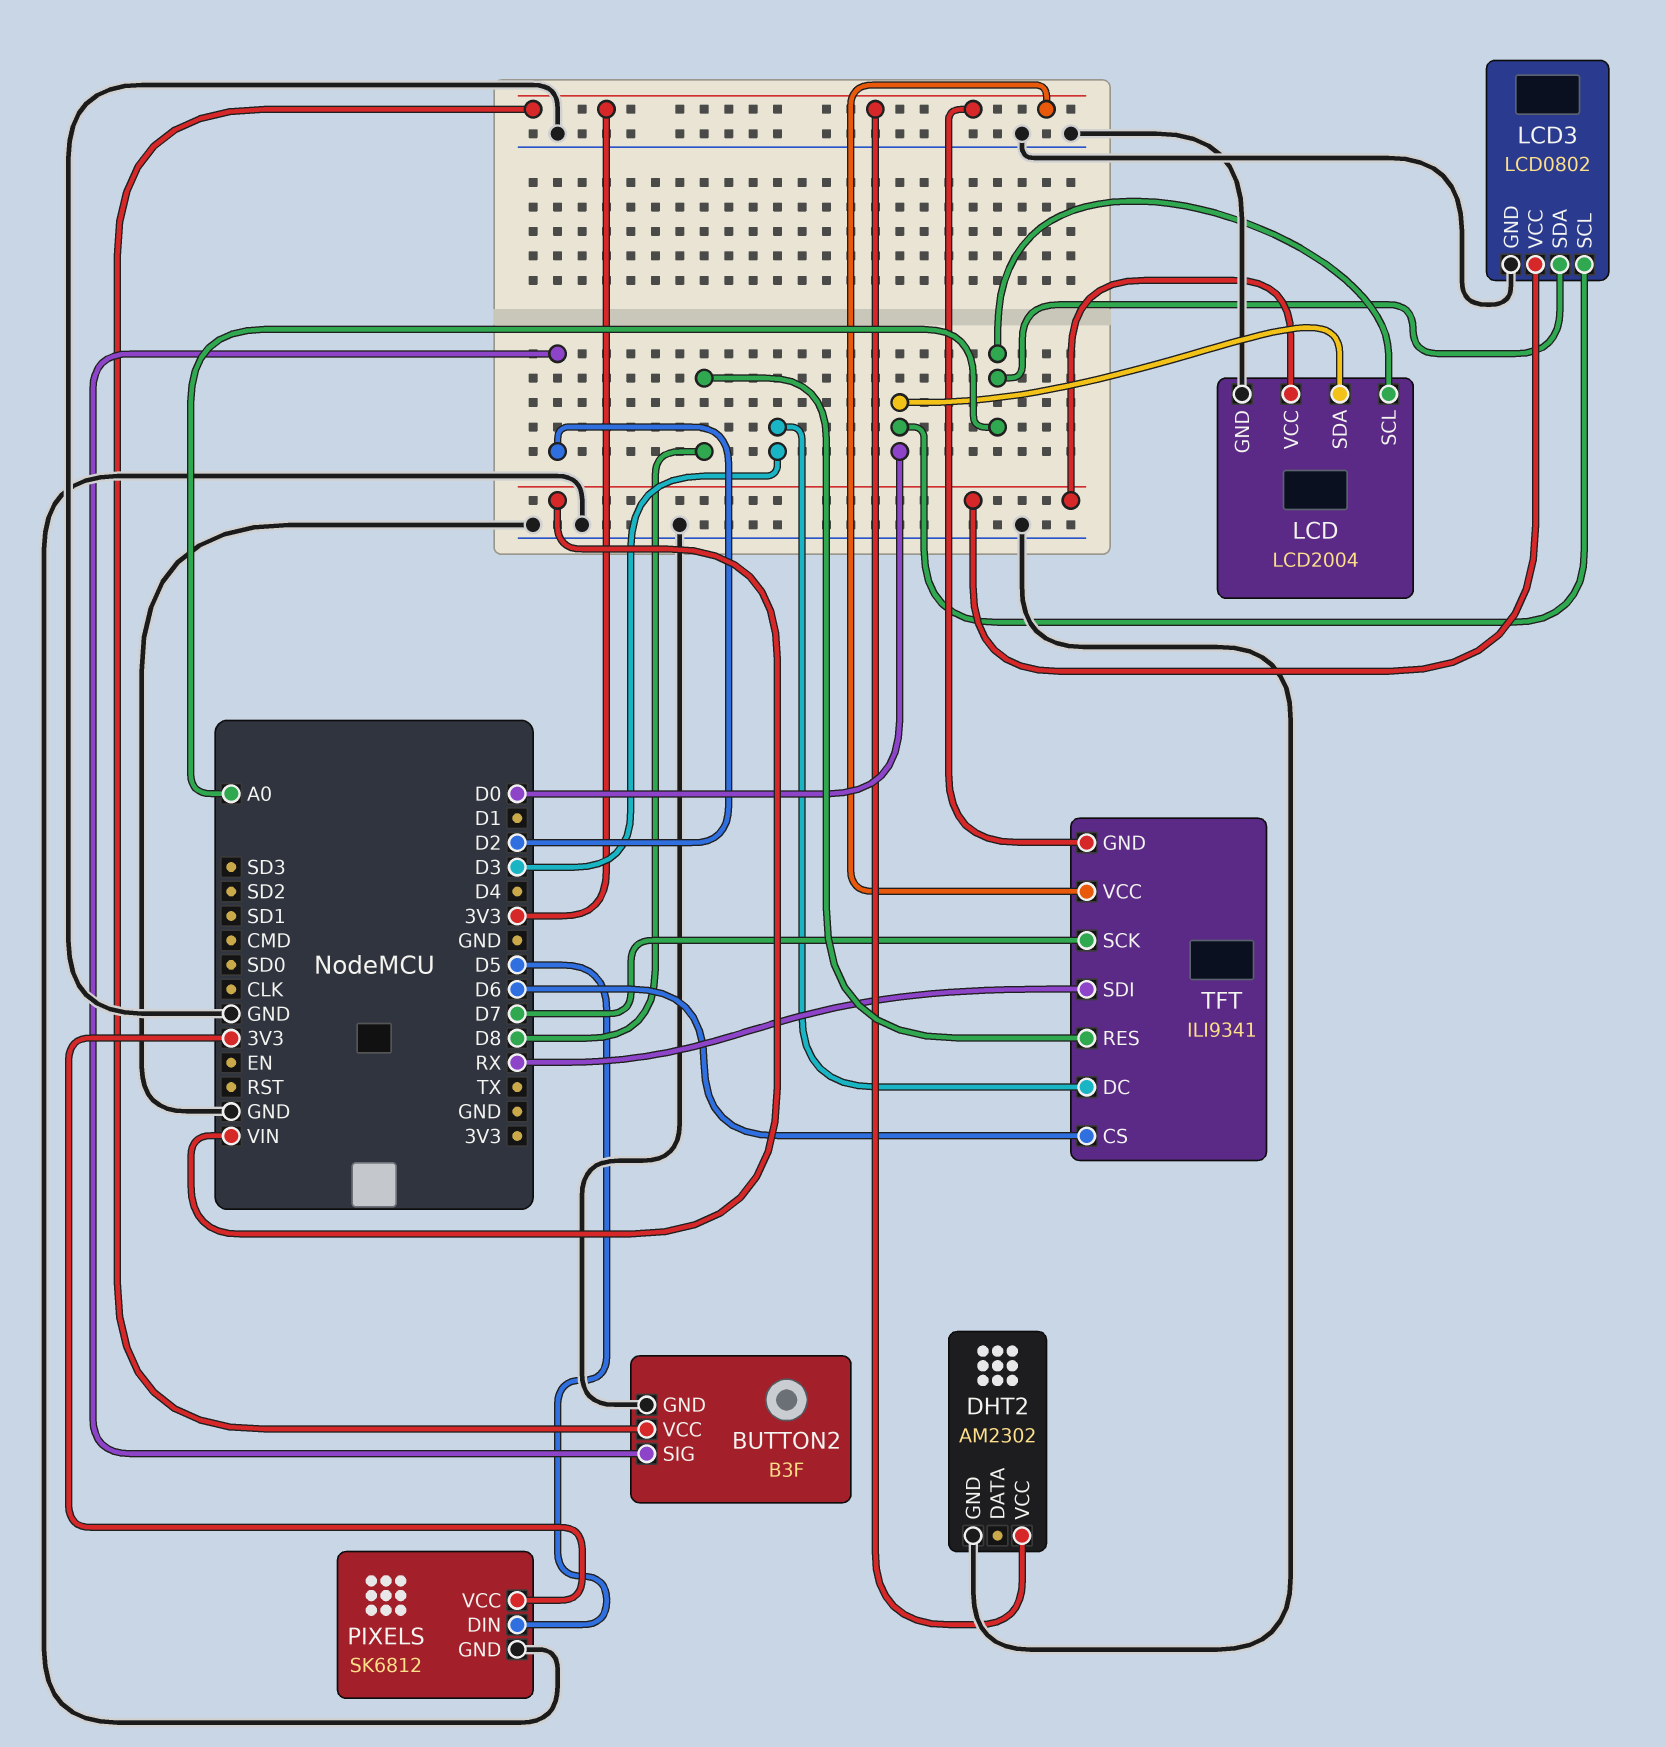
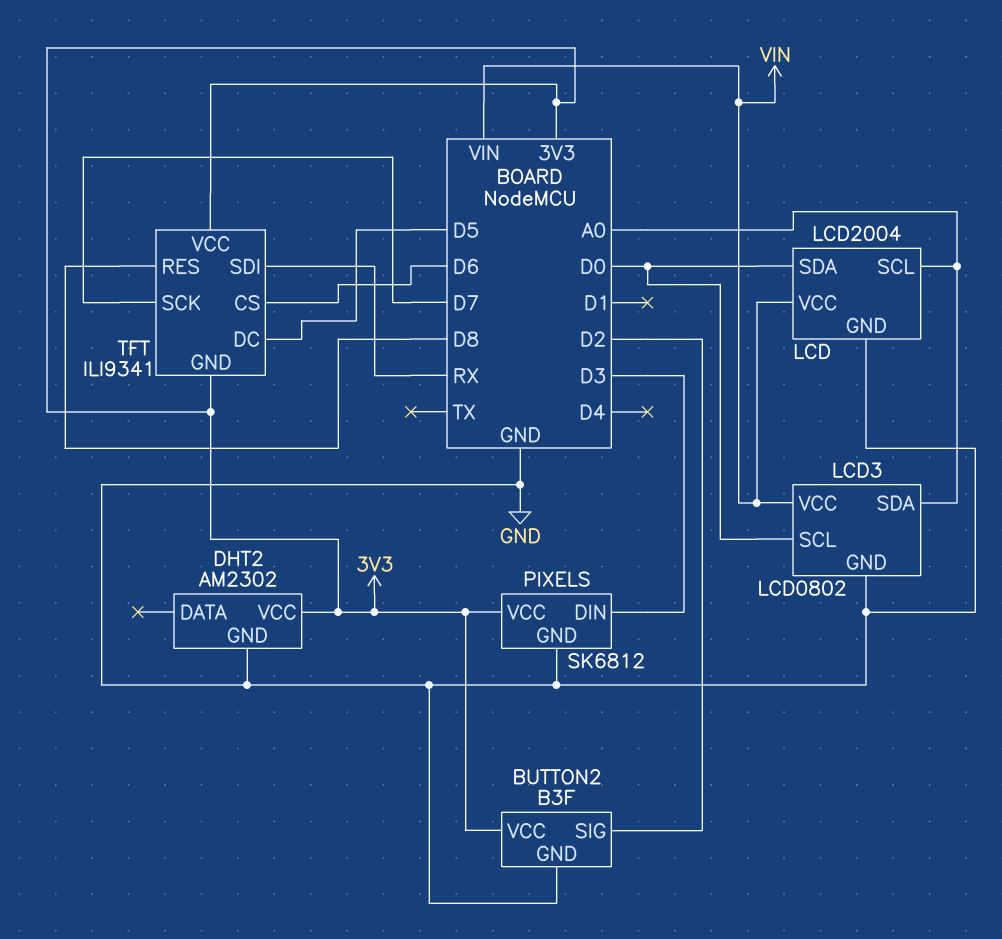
PIXELS pin DIN: D5 -> D3
TFT pin DC: D3 -> D5

